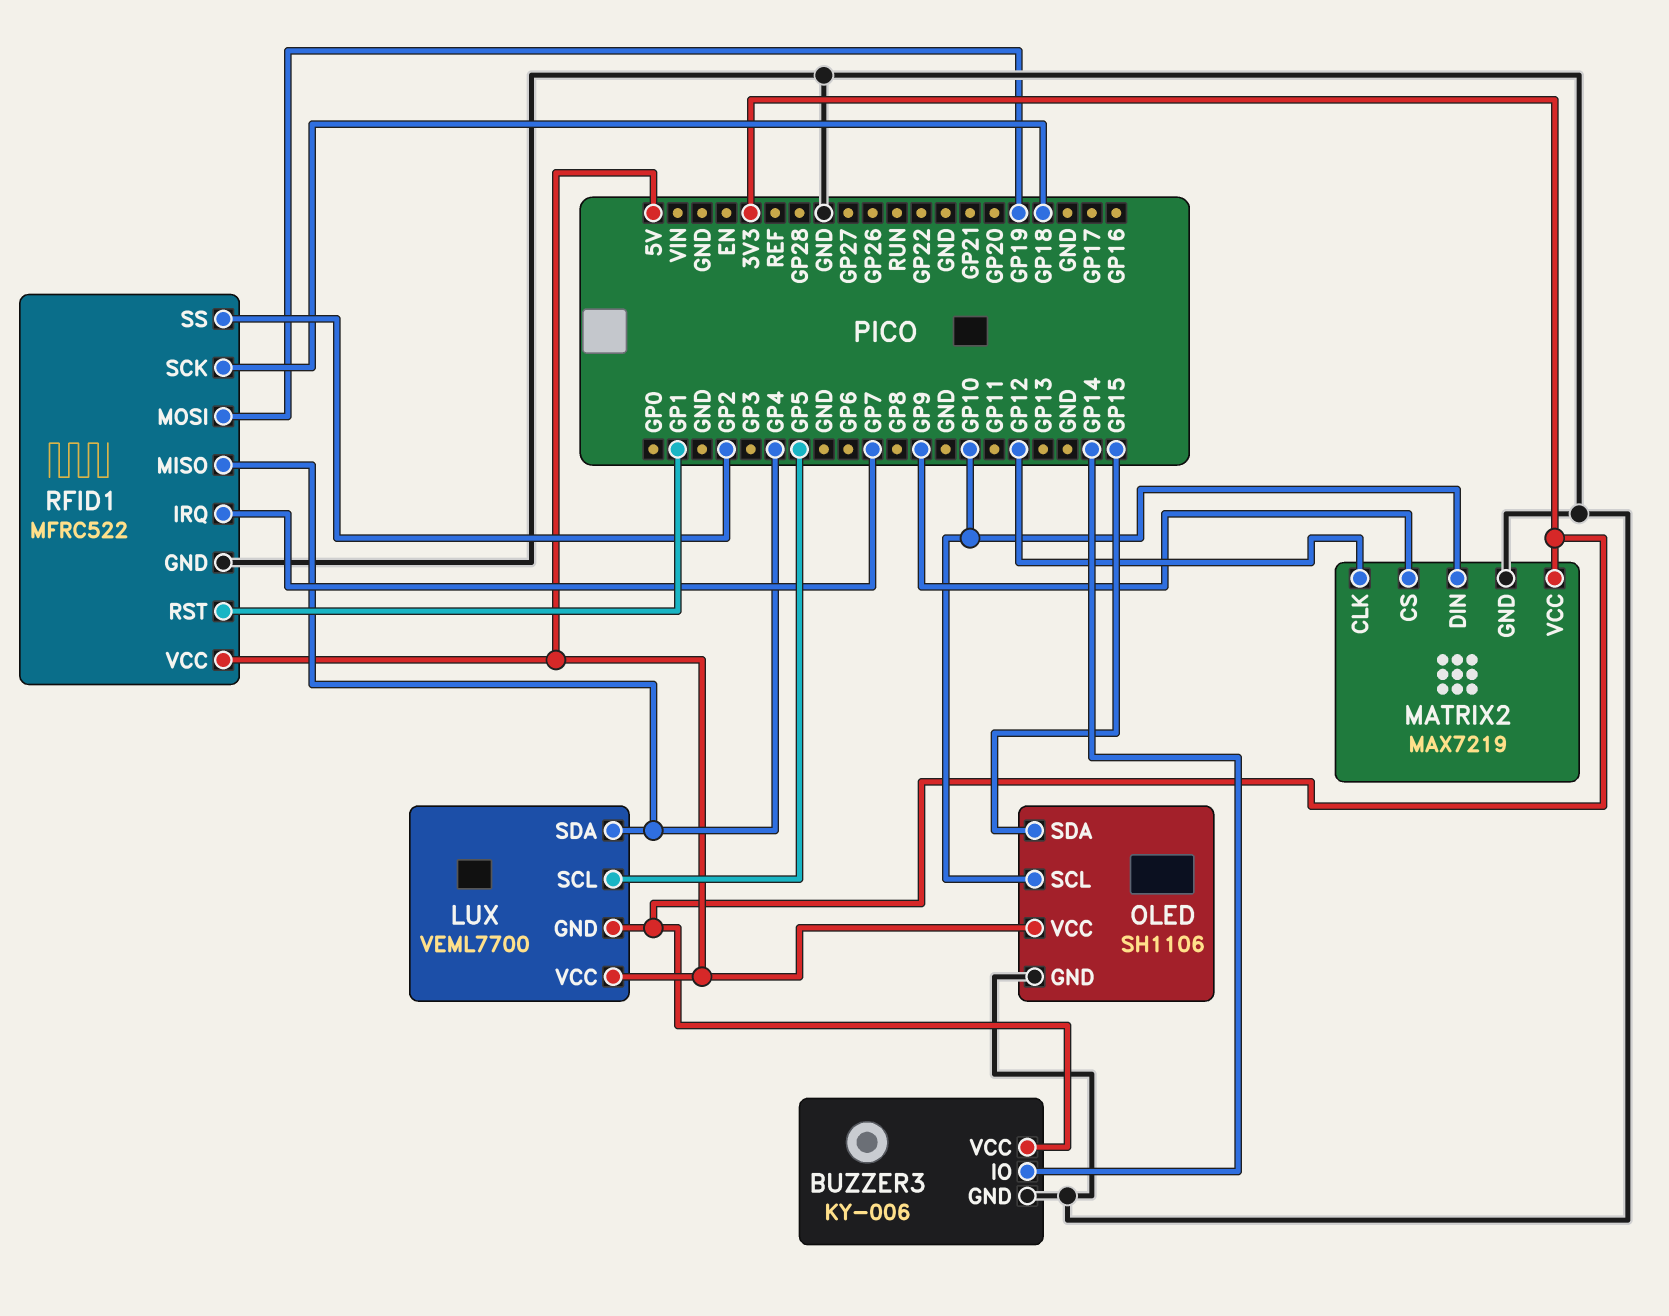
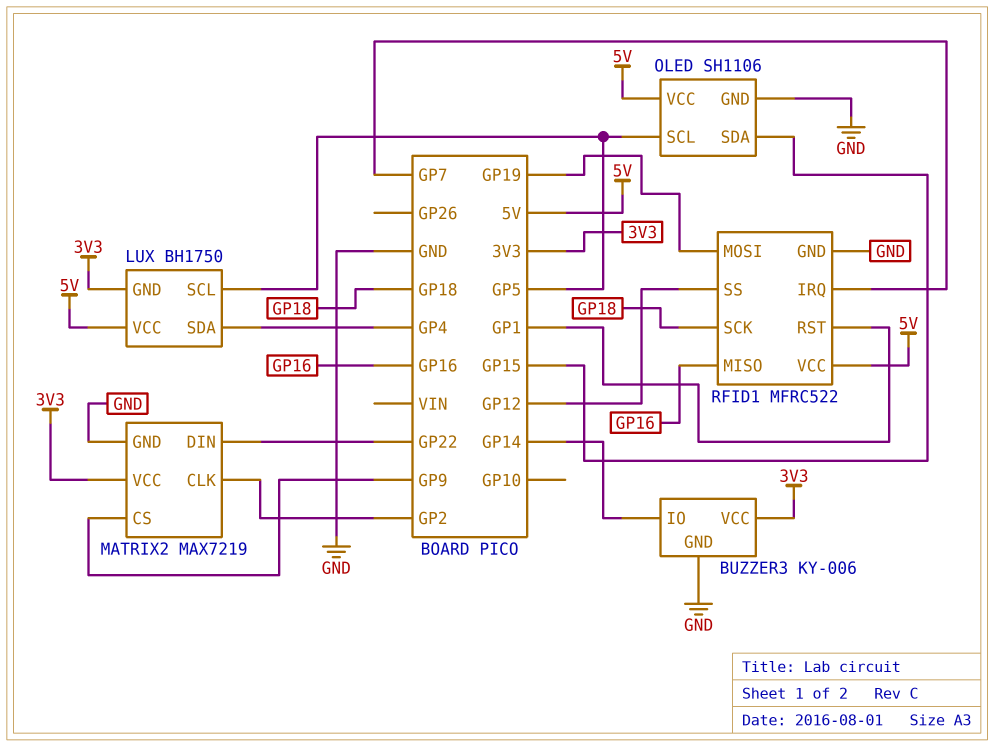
LUX: VEML7700 -> BH1750
MATRIX2 pin CLK: GP12 -> GP2
MATRIX2 pin DIN: GP10 -> GP22
OLED pin SCL: GP10 -> GP5
RFID1 pin MISO: GP4 -> GP16
RFID1 pin SS: GP2 -> GP12

